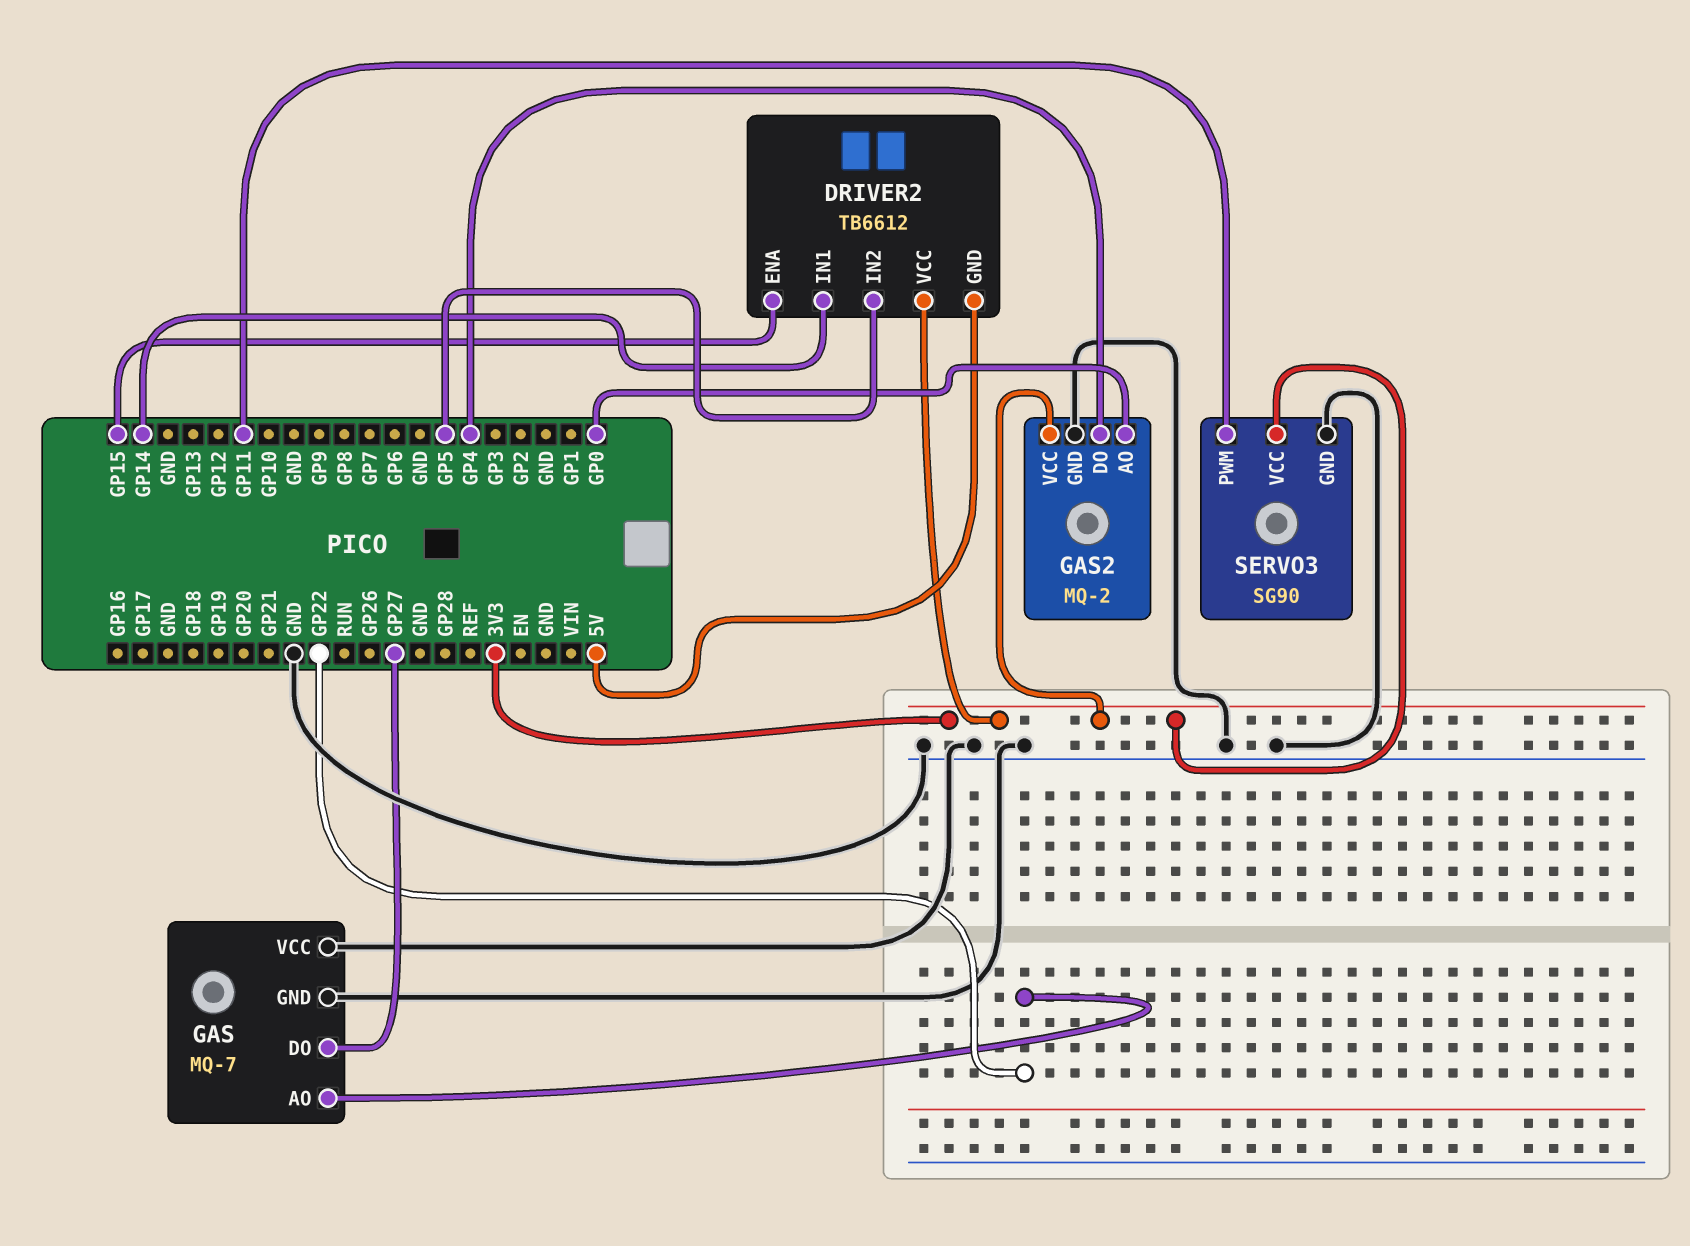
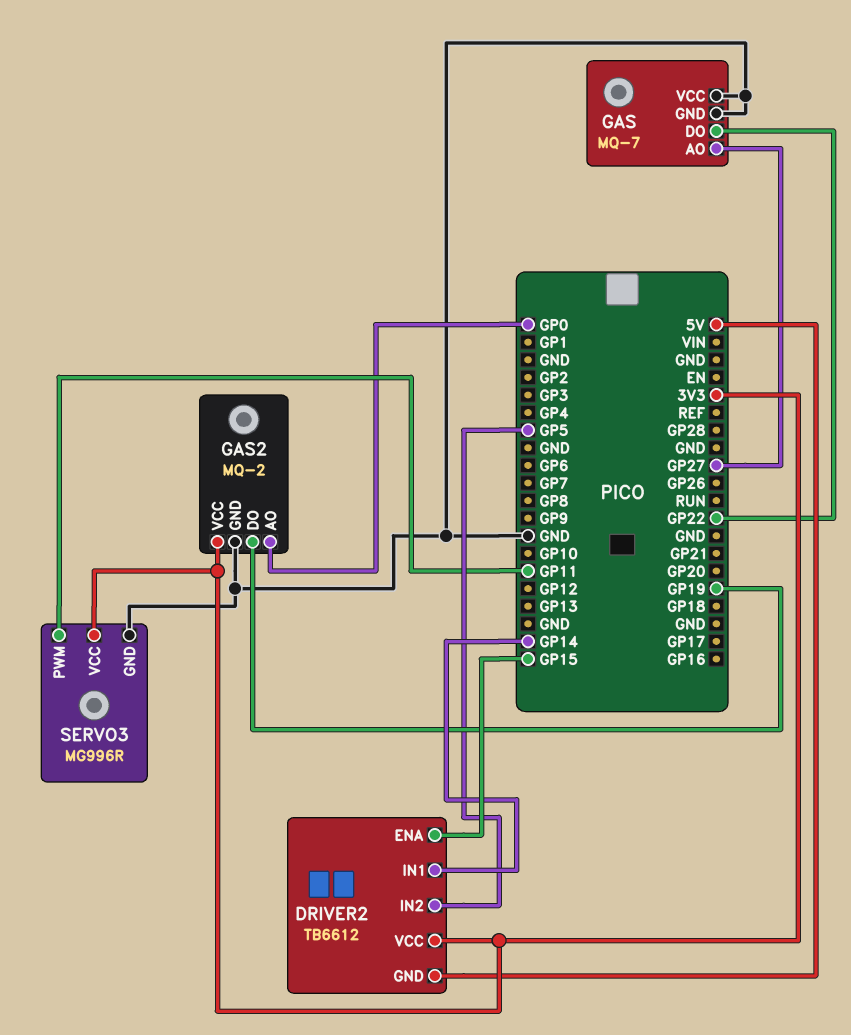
GAS pin AO: GP22 -> GP27
GAS pin DO: GP27 -> GP22
GAS2 pin DO: GP4 -> GP19
SERVO3: SG90 -> MG996R

